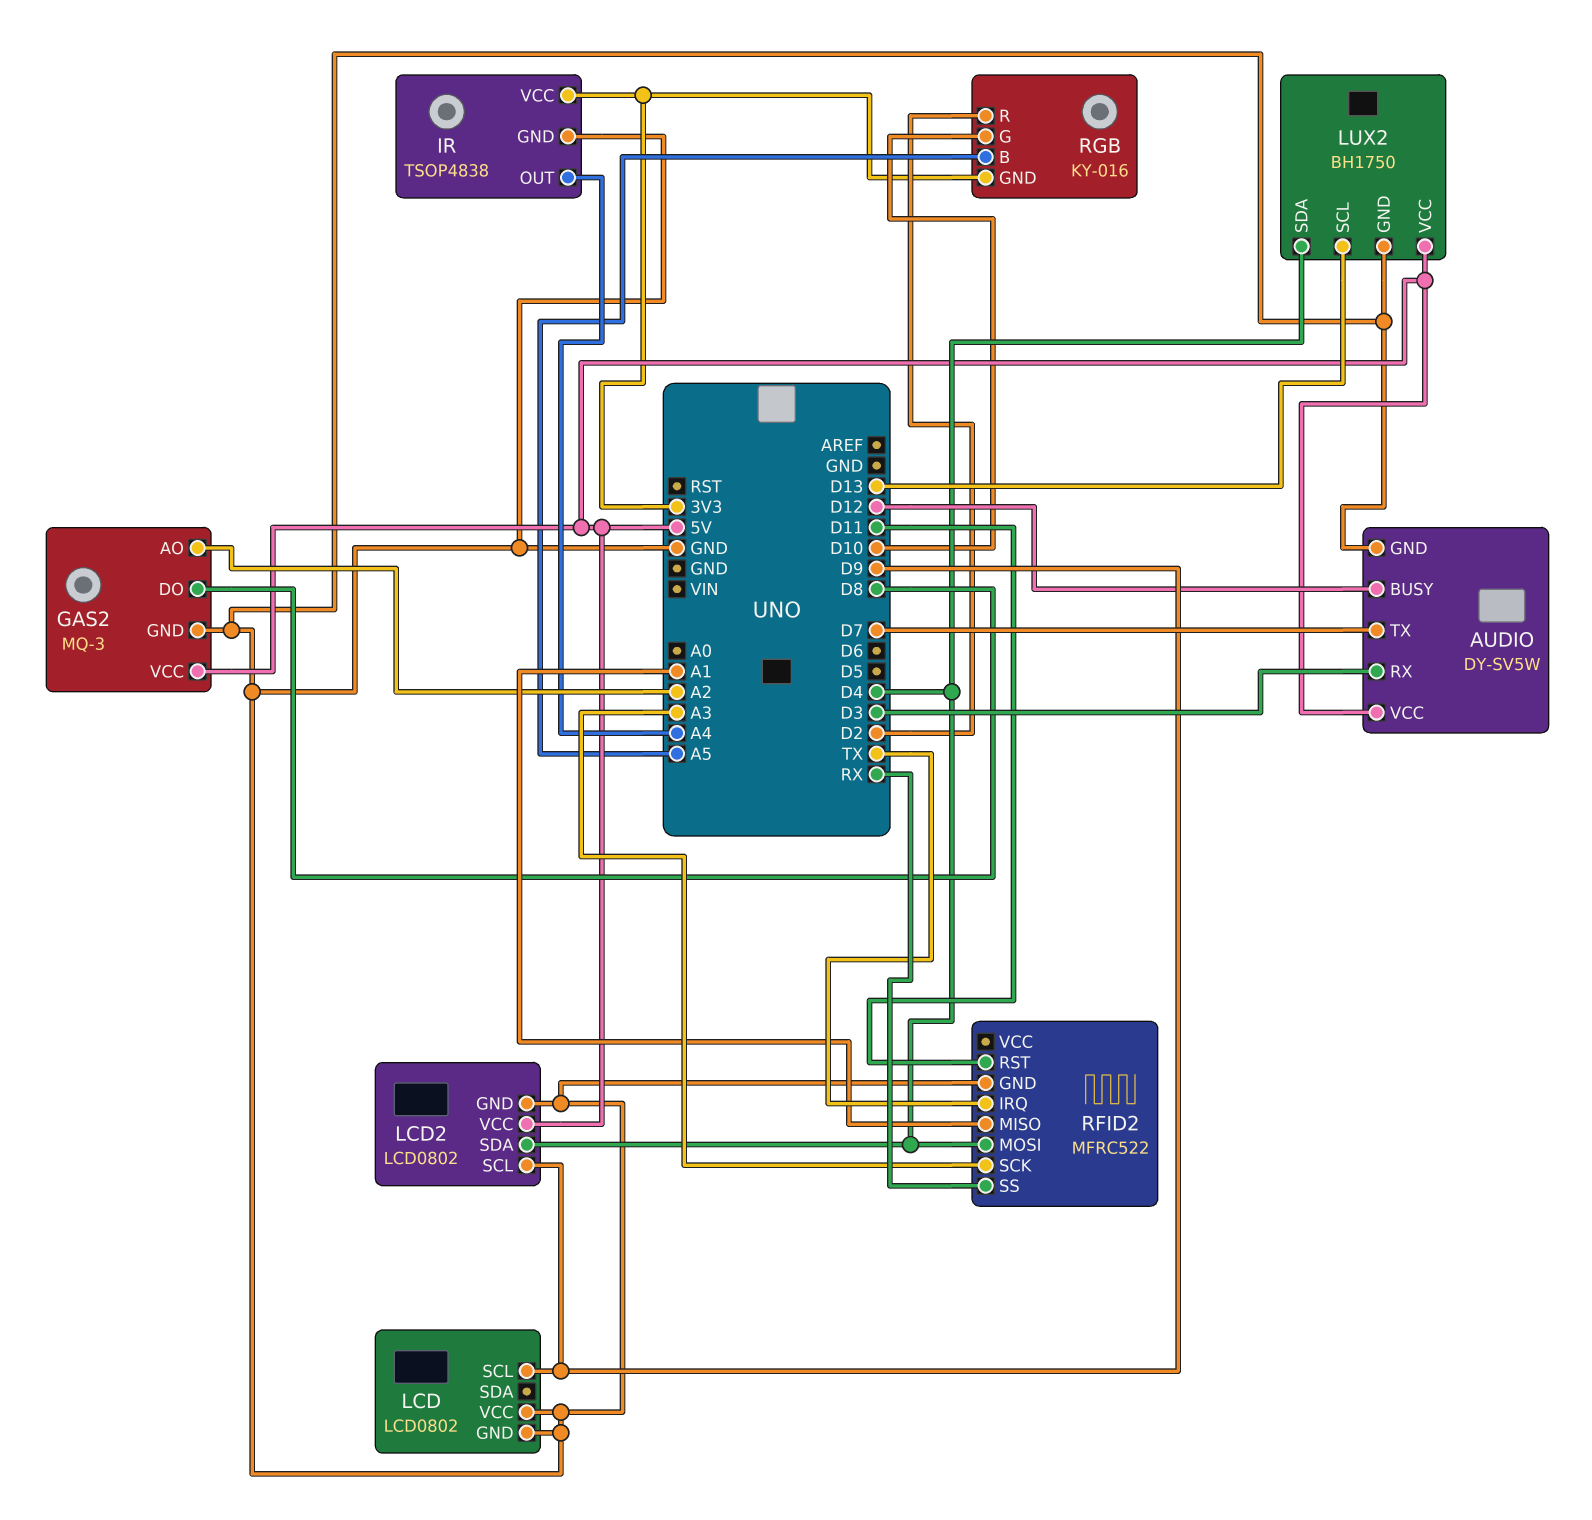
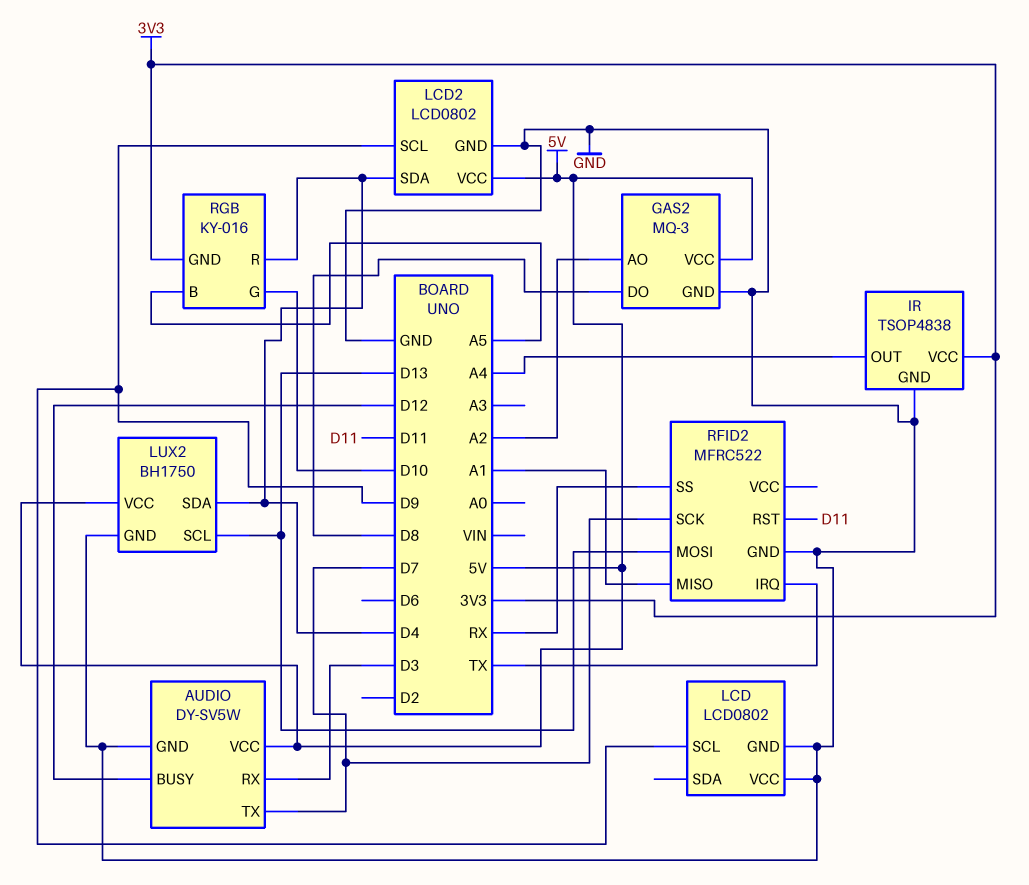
RFID2 pin MOSI: D4 -> D13
RFID2 pin SCK: A3 -> D7
RGB pin R: D2 -> D4

